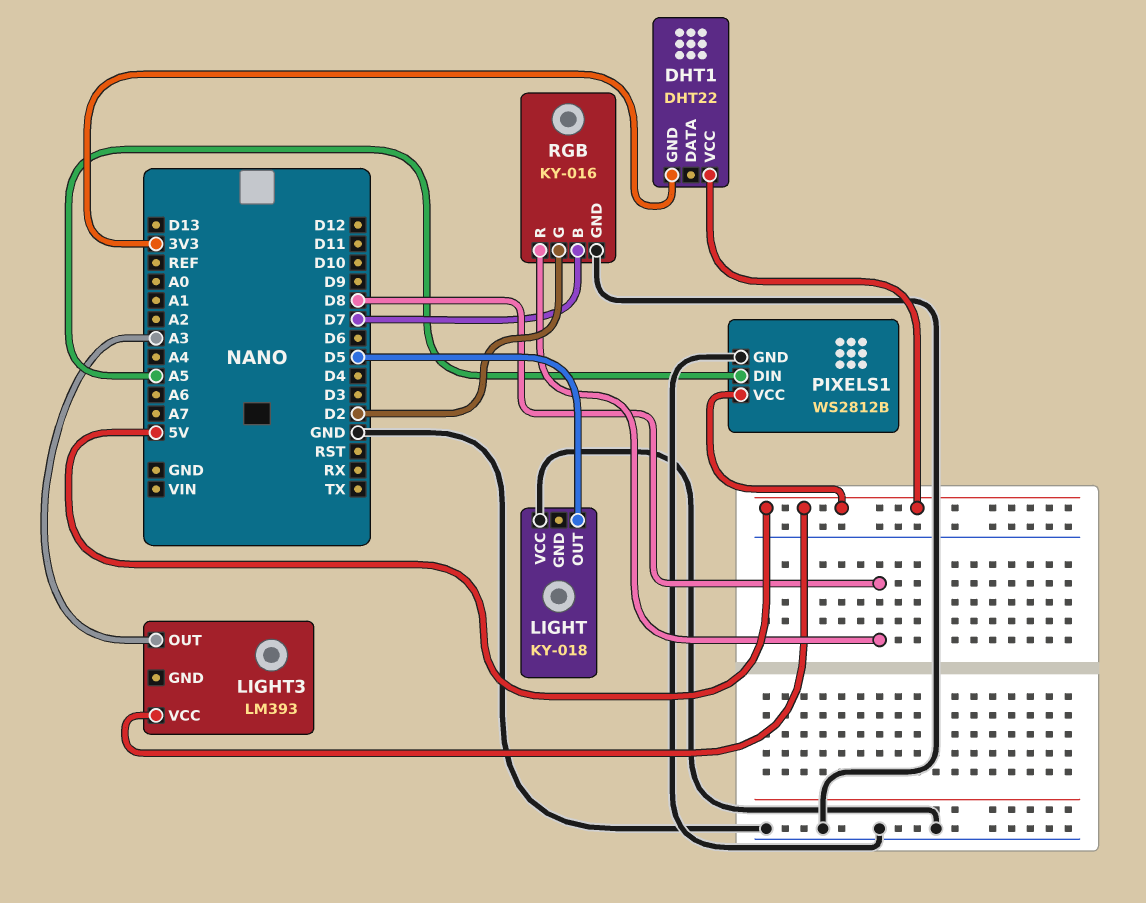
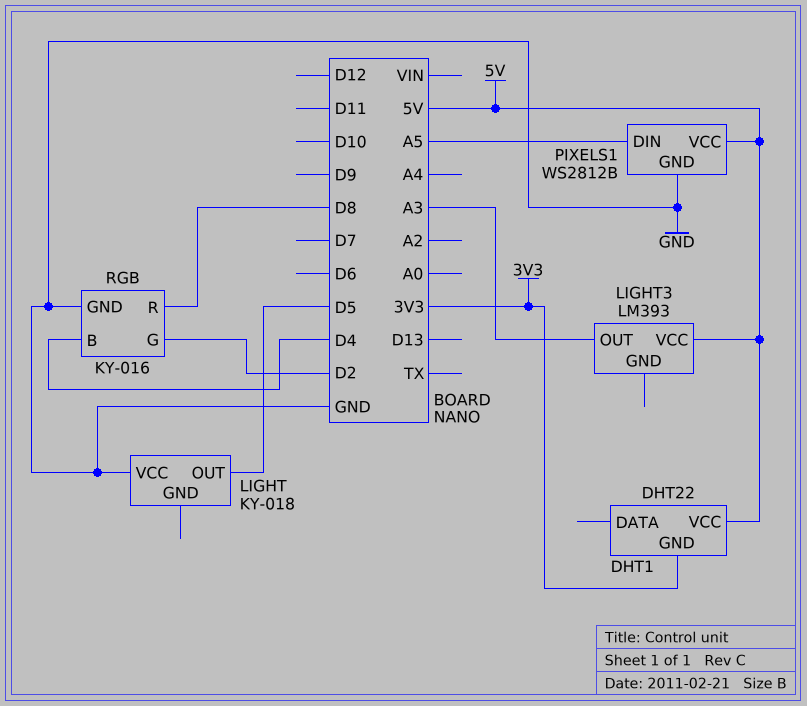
RGB pin B: D7 -> D4

